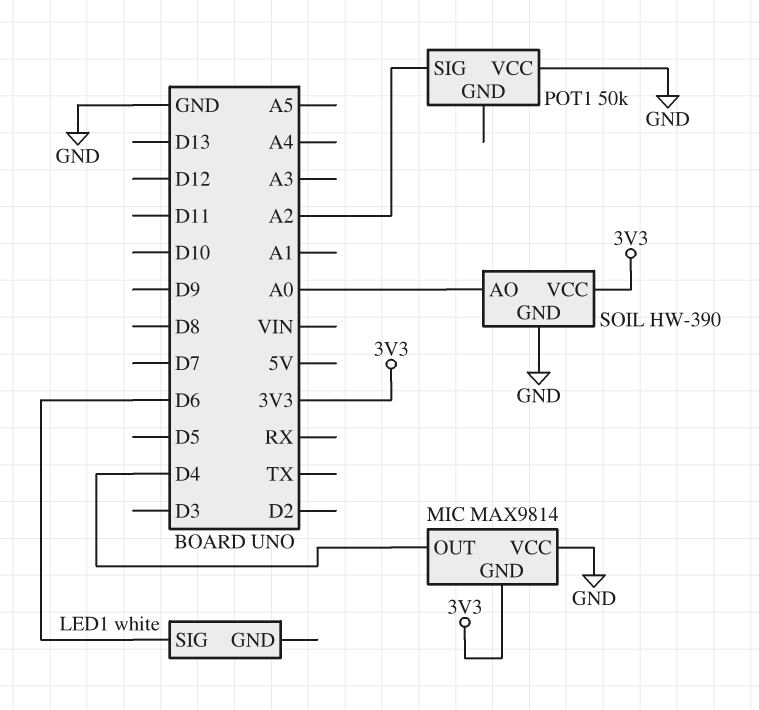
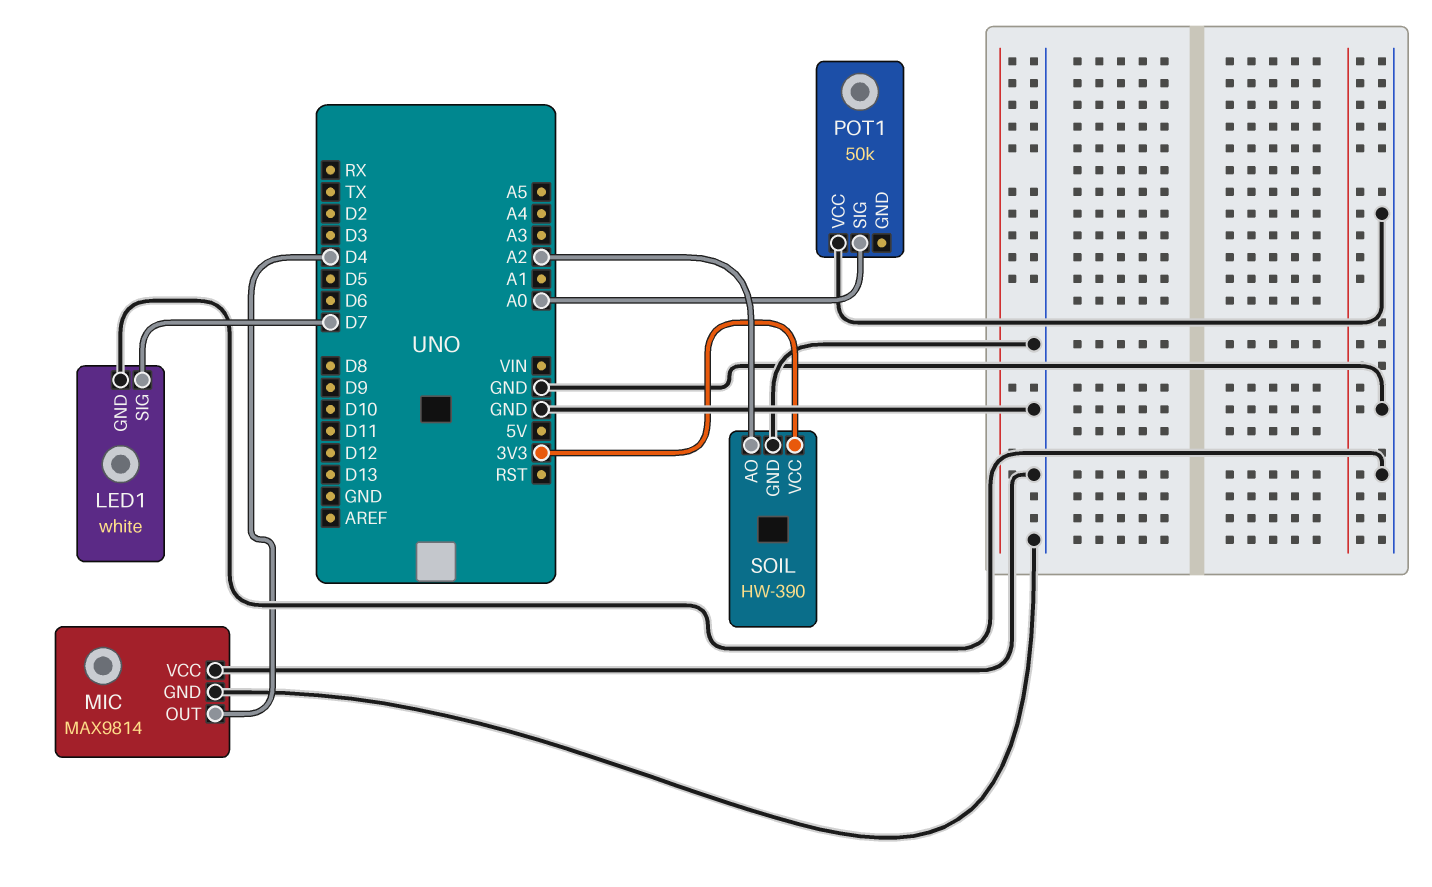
LED1 pin GND: none -> GND
LED1 pin SIG: D6 -> D7
MIC pin GND: 3V3 -> GND
POT1 pin SIG: A2 -> A0
SOIL pin AO: A0 -> A2

